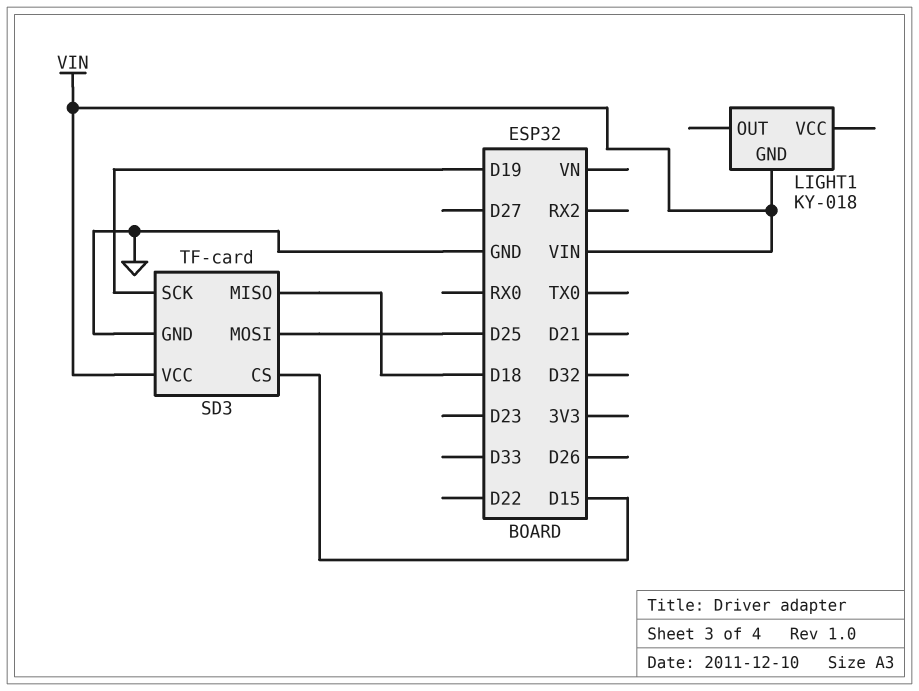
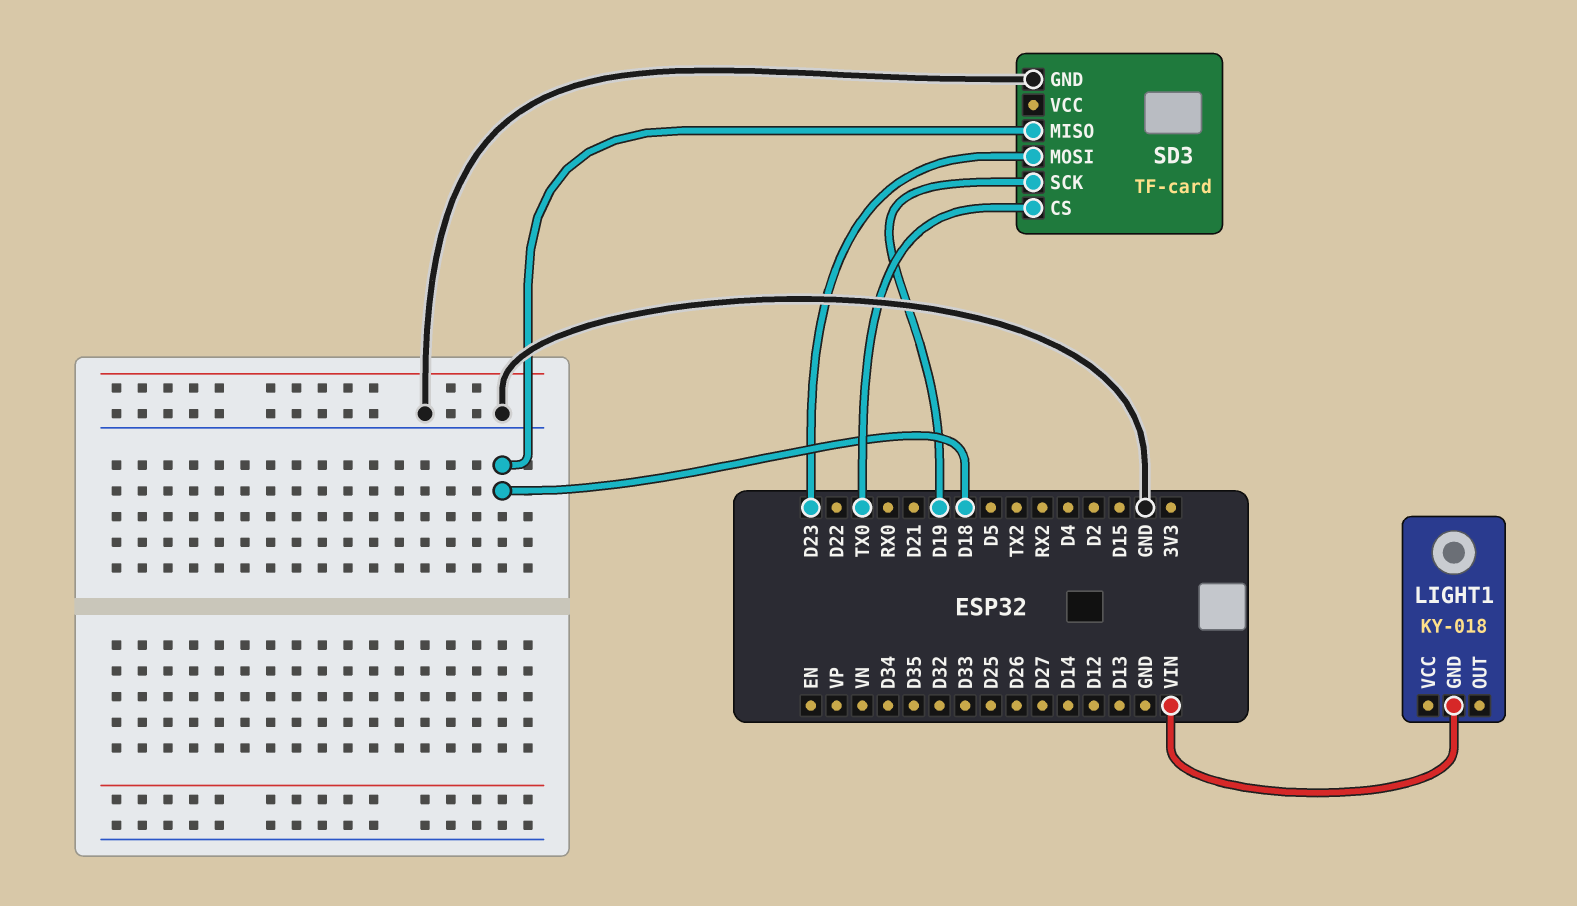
SD3 pin CS: D15 -> TX0
SD3 pin MOSI: D25 -> D23
SD3 pin VCC: VIN -> none

